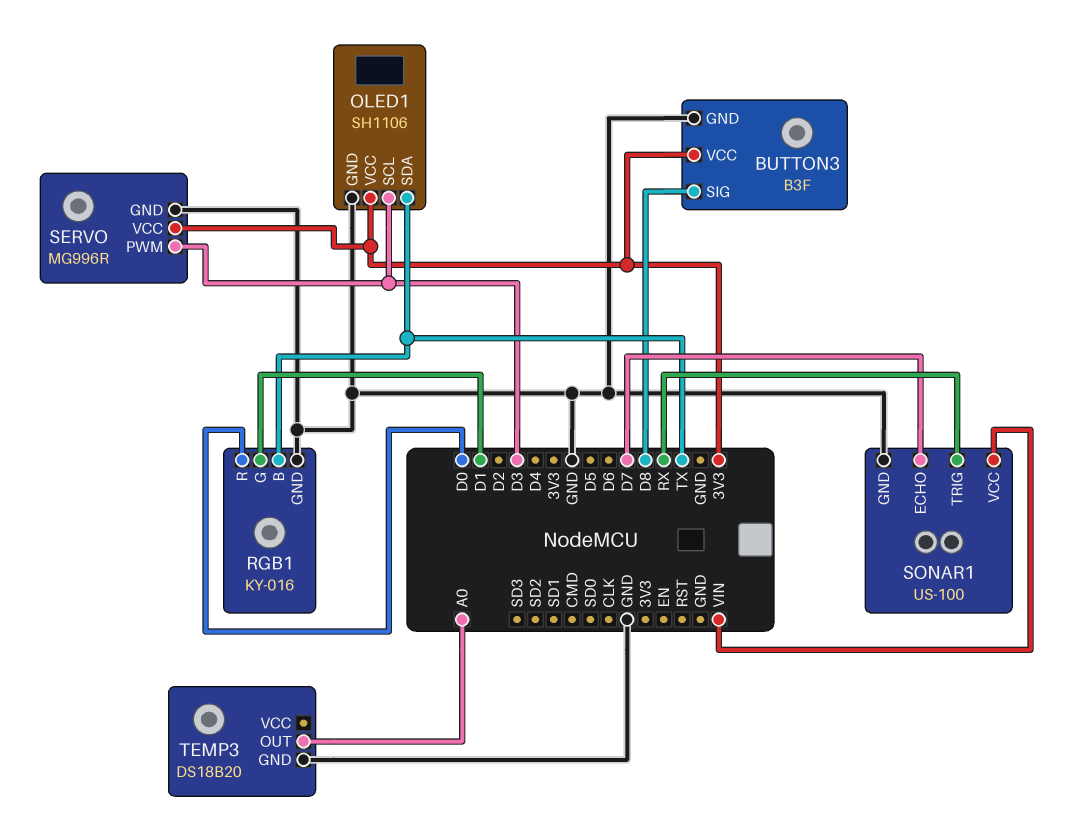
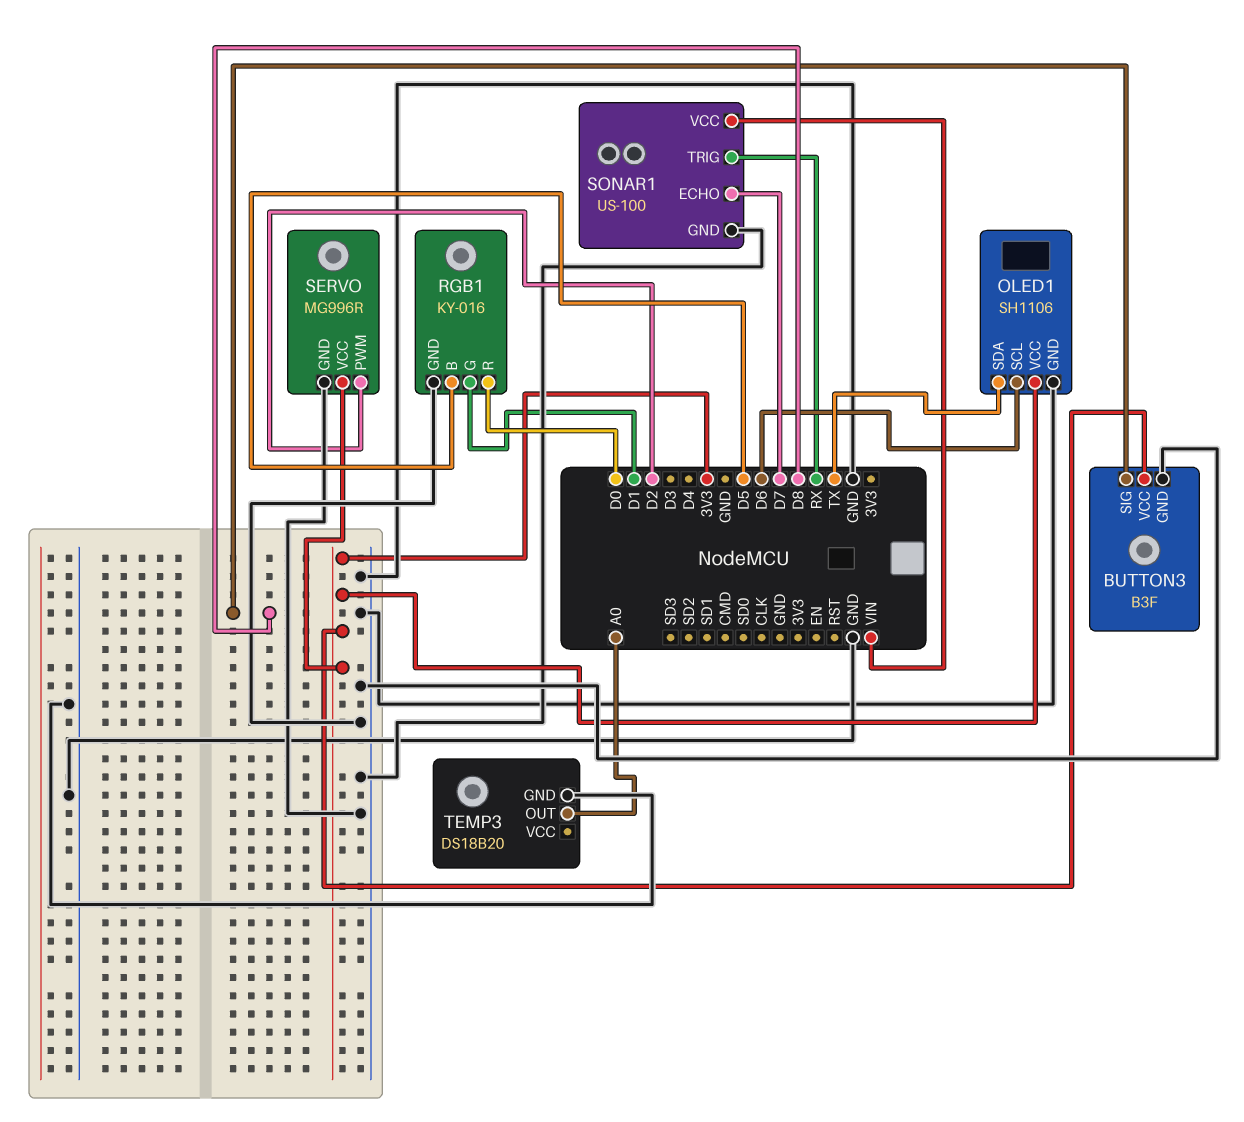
OLED1 pin SCL: D3 -> D6
RGB1 pin B: TX -> D5
SERVO pin PWM: D3 -> D2

